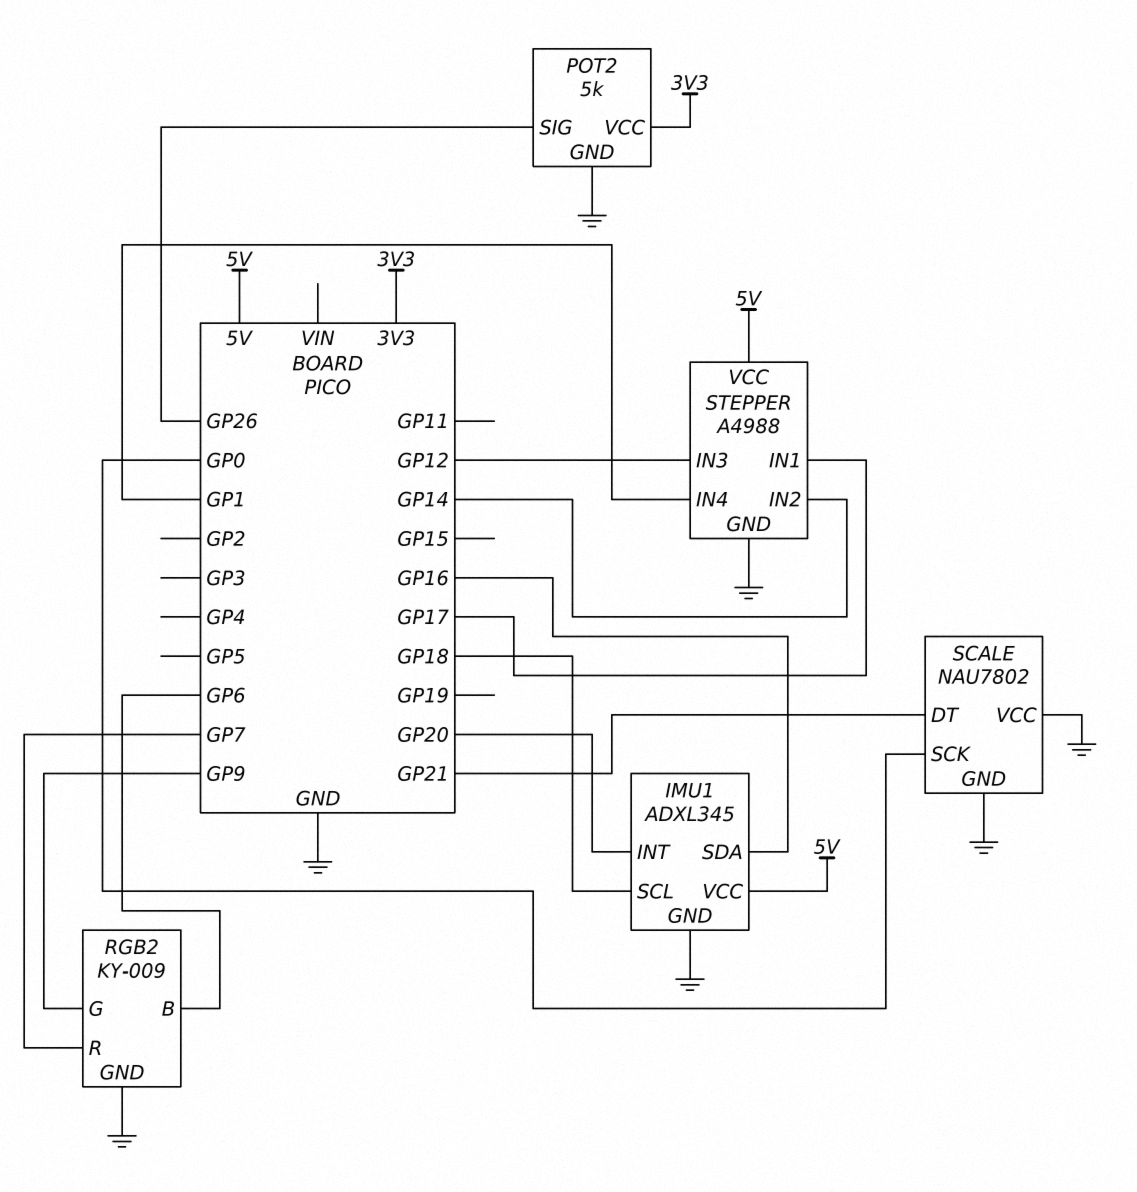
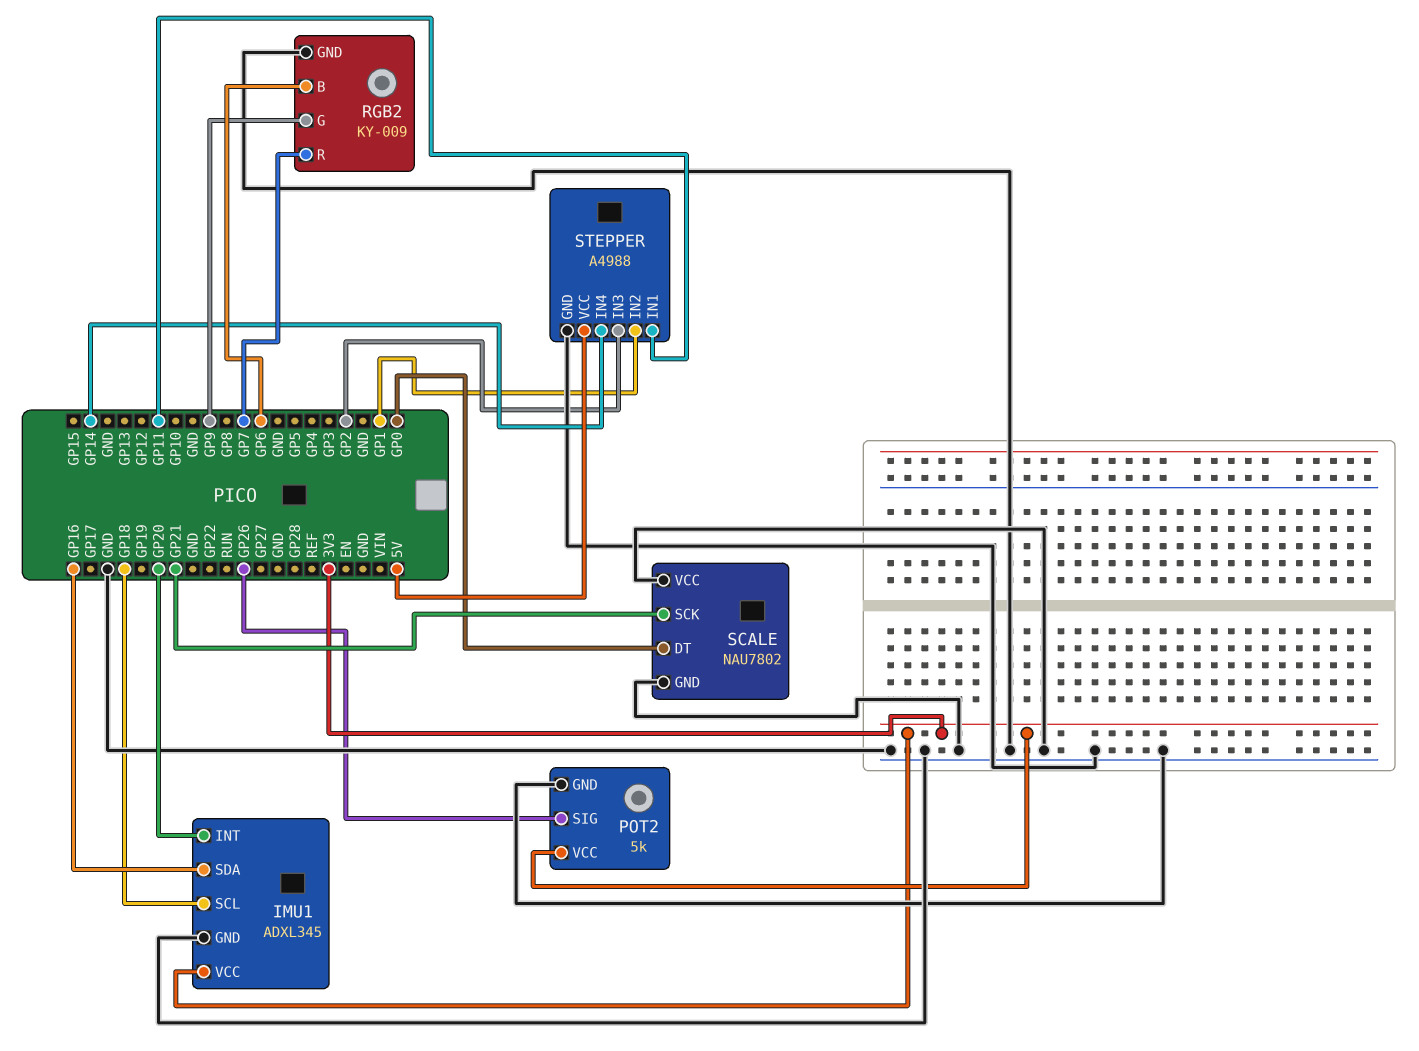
IMU1 pin VCC: 5V -> 3V3
SCALE pin DT: GP21 -> GP0
SCALE pin SCK: GP0 -> GP21
STEPPER pin IN1: GP17 -> GP11
STEPPER pin IN2: GP14 -> GP1
STEPPER pin IN3: GP12 -> GP2
STEPPER pin IN4: GP1 -> GP14

